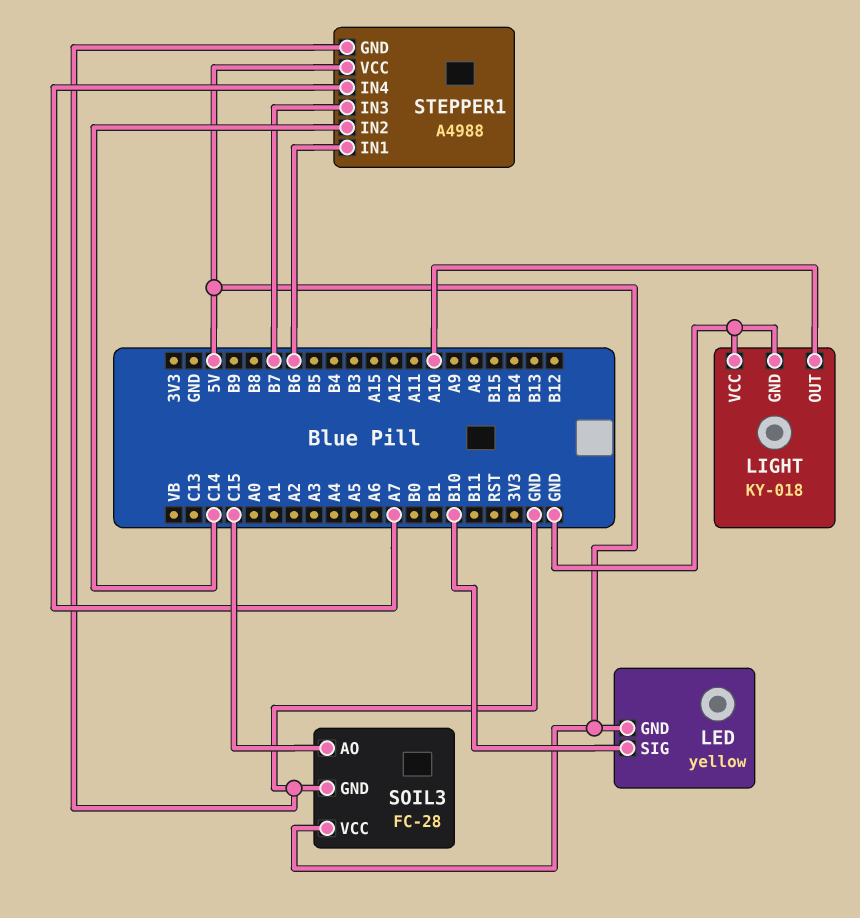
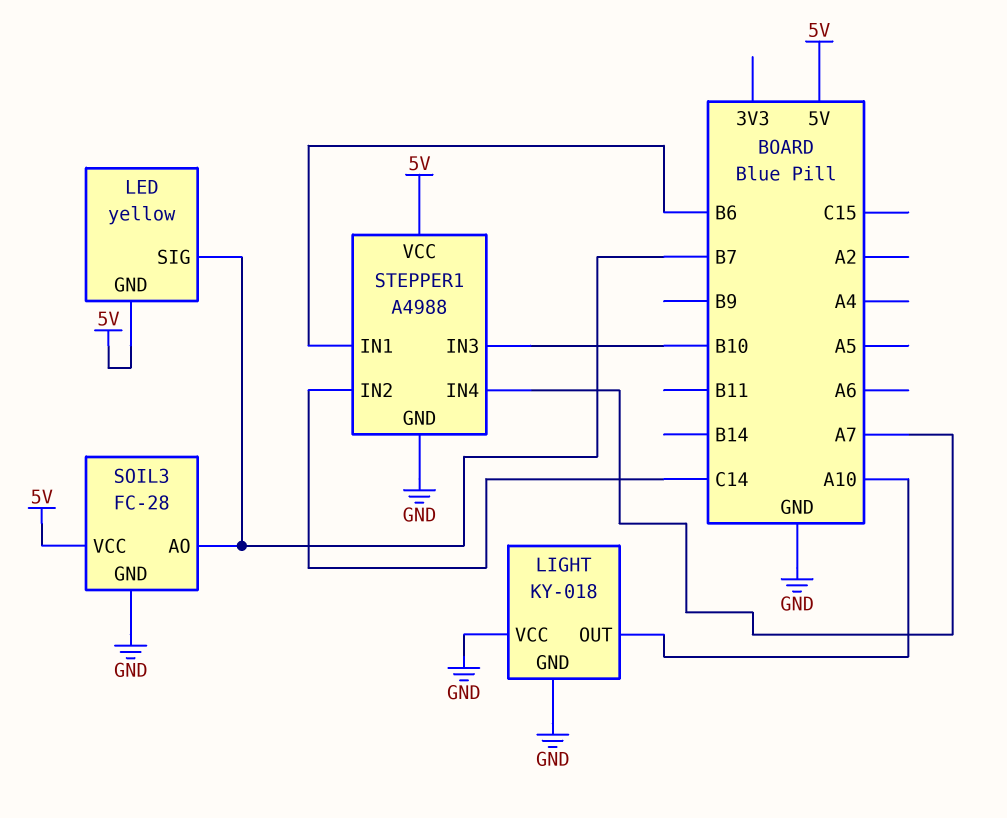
LED pin SIG: B10 -> B7
SOIL3 pin AO: C15 -> B7
STEPPER1 pin IN3: B7 -> B10

